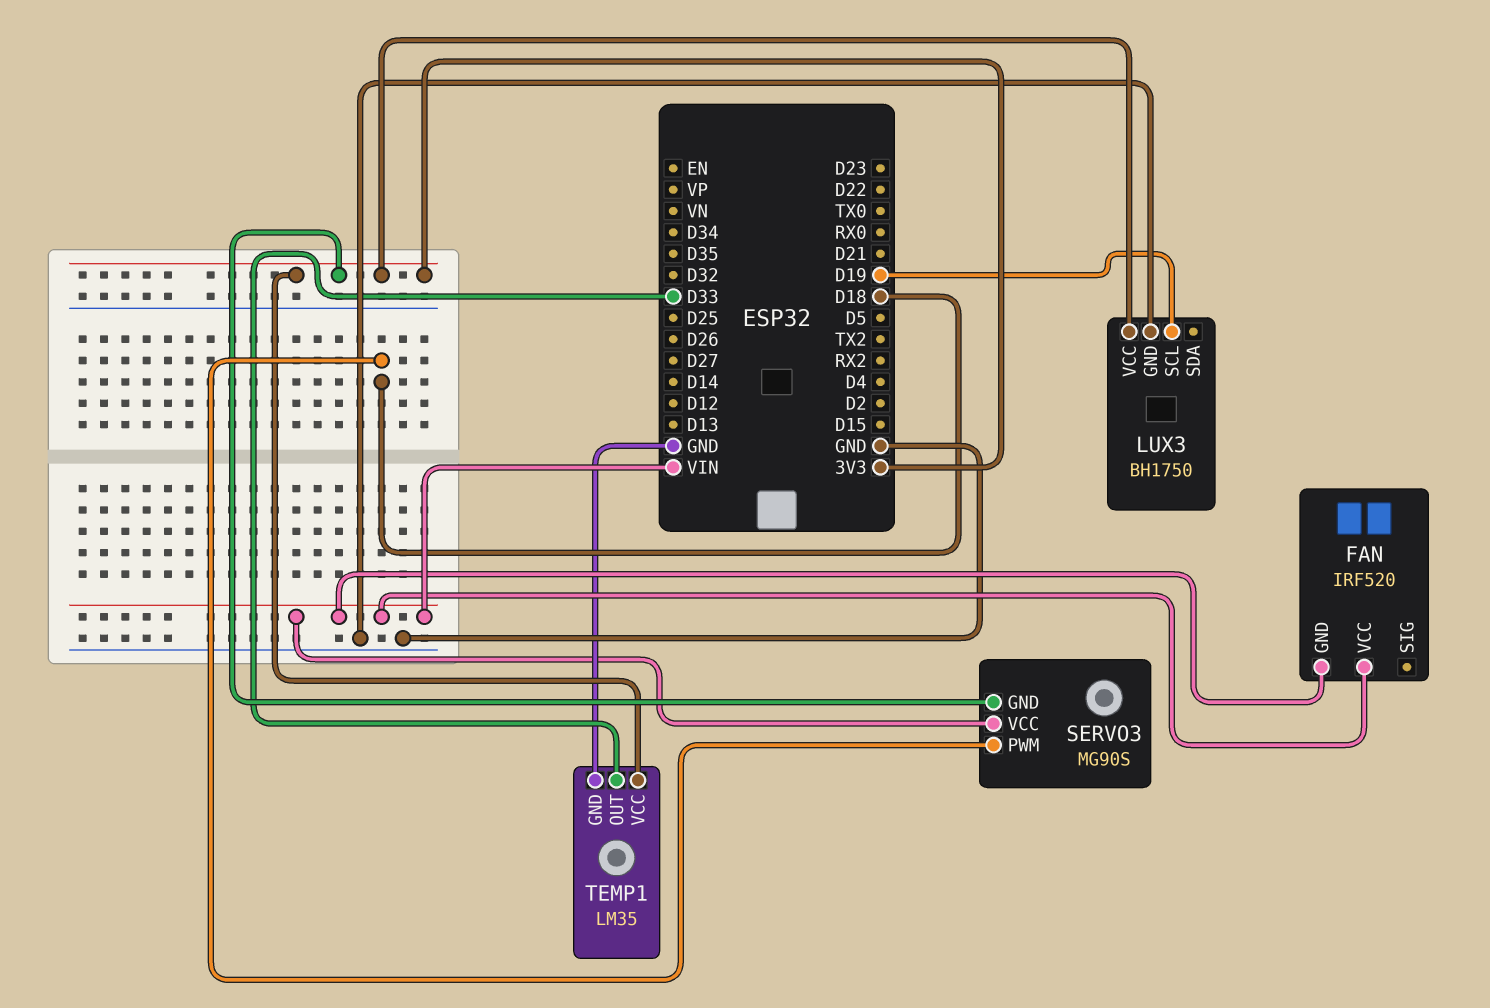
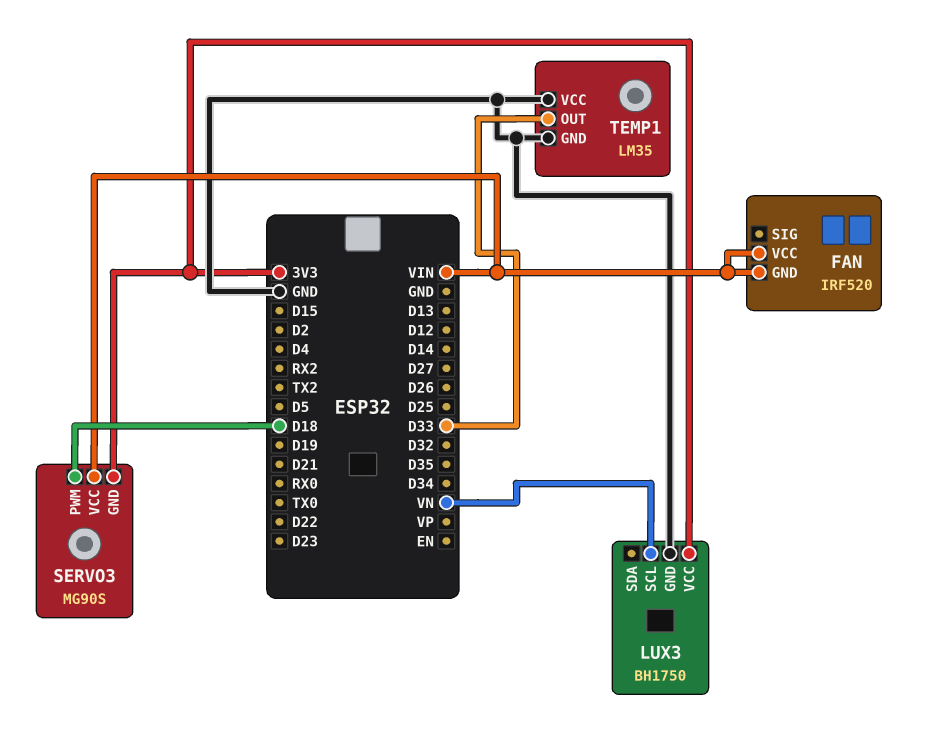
LUX3 pin SCL: D19 -> VN
TEMP1 pin VCC: 3V3 -> GND

